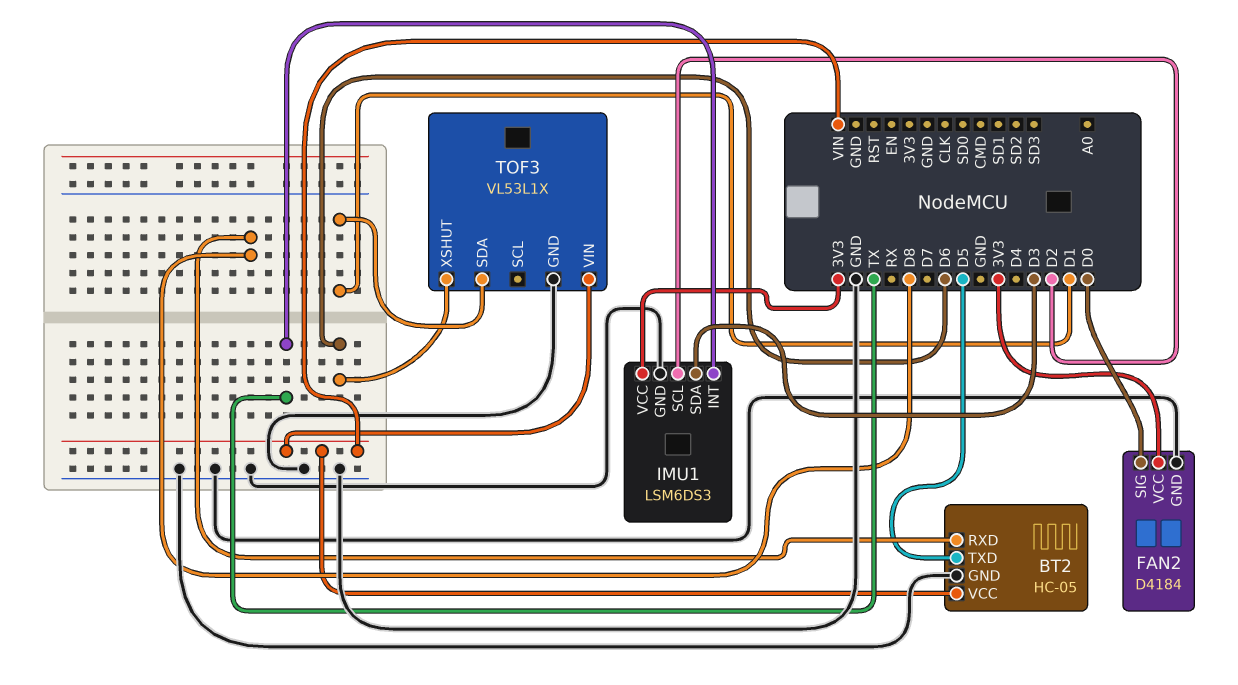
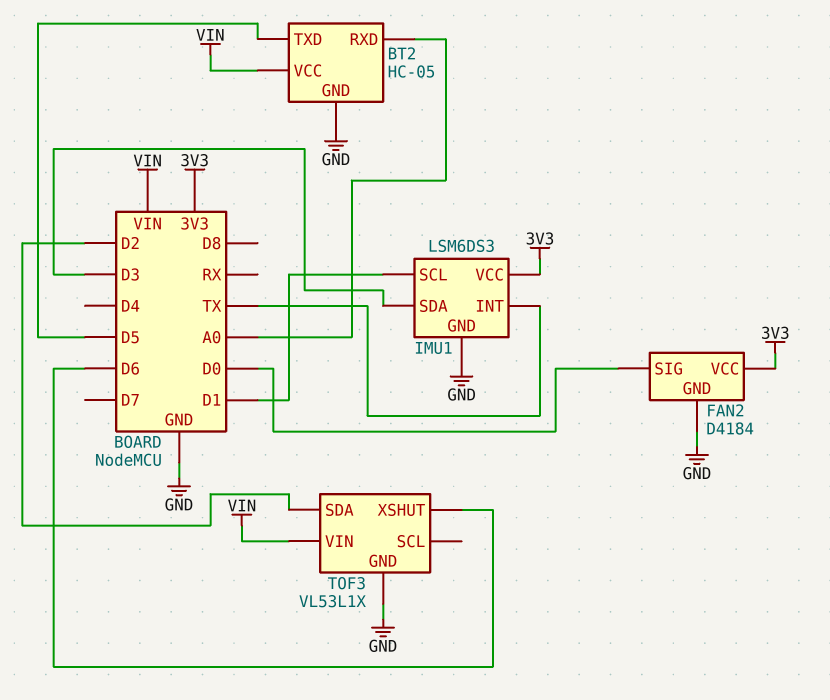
BT2 pin RXD: D8 -> A0
IMU1 pin SCL: D2 -> D1
TOF3 pin SDA: D1 -> D2

